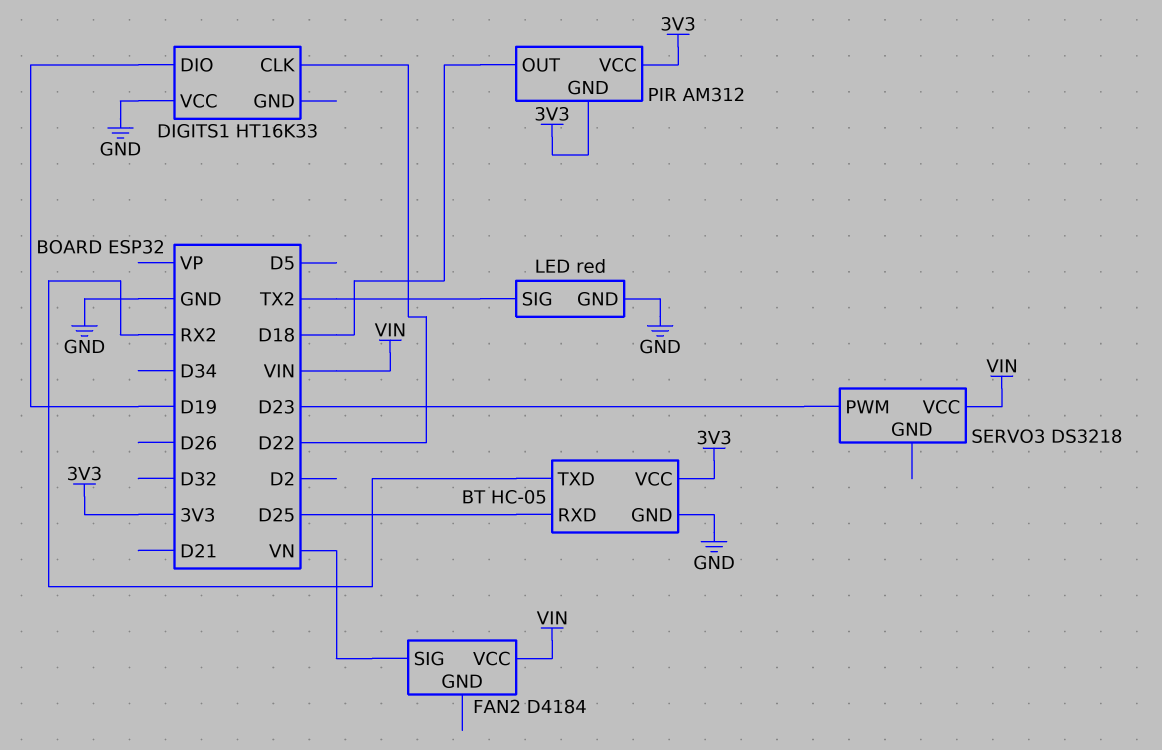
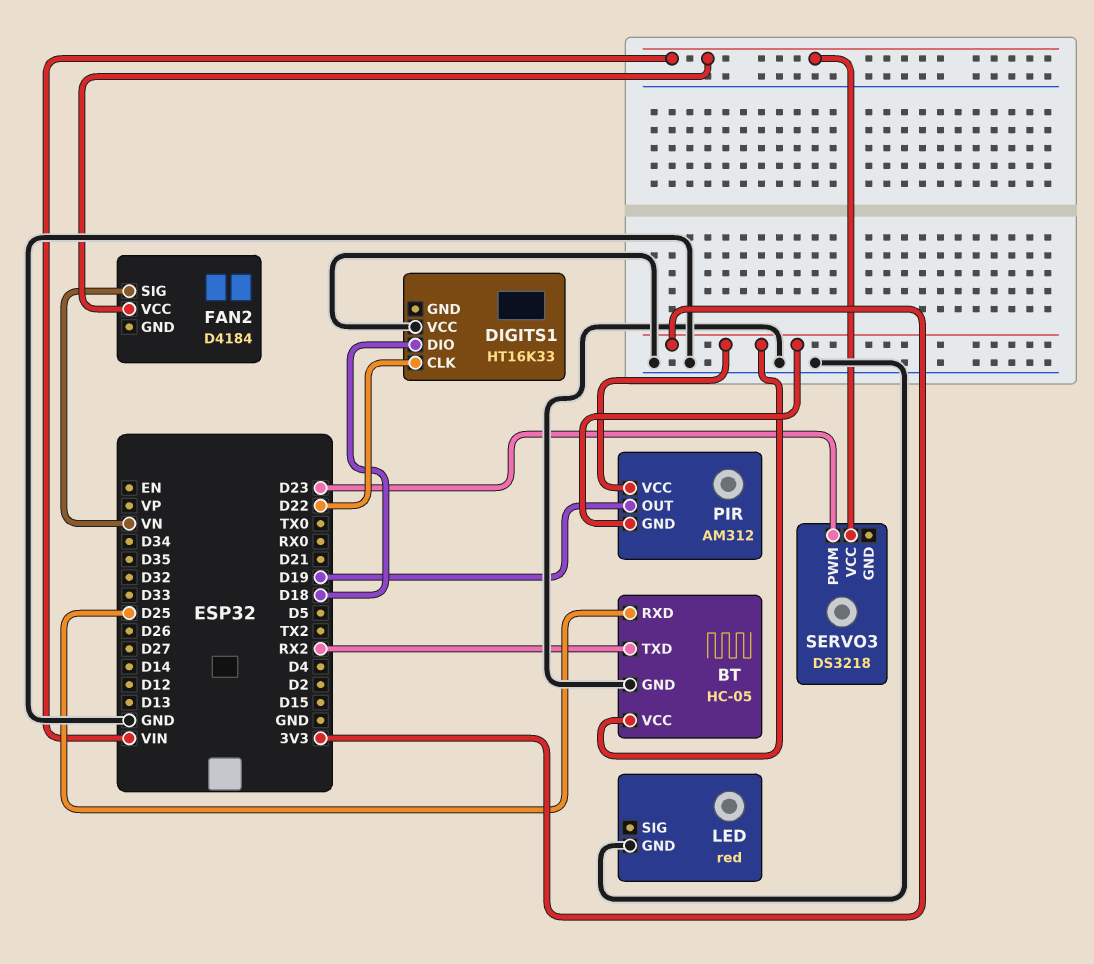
DIGITS1 pin DIO: D19 -> D18
LED pin SIG: TX2 -> none
PIR pin OUT: D18 -> D19

